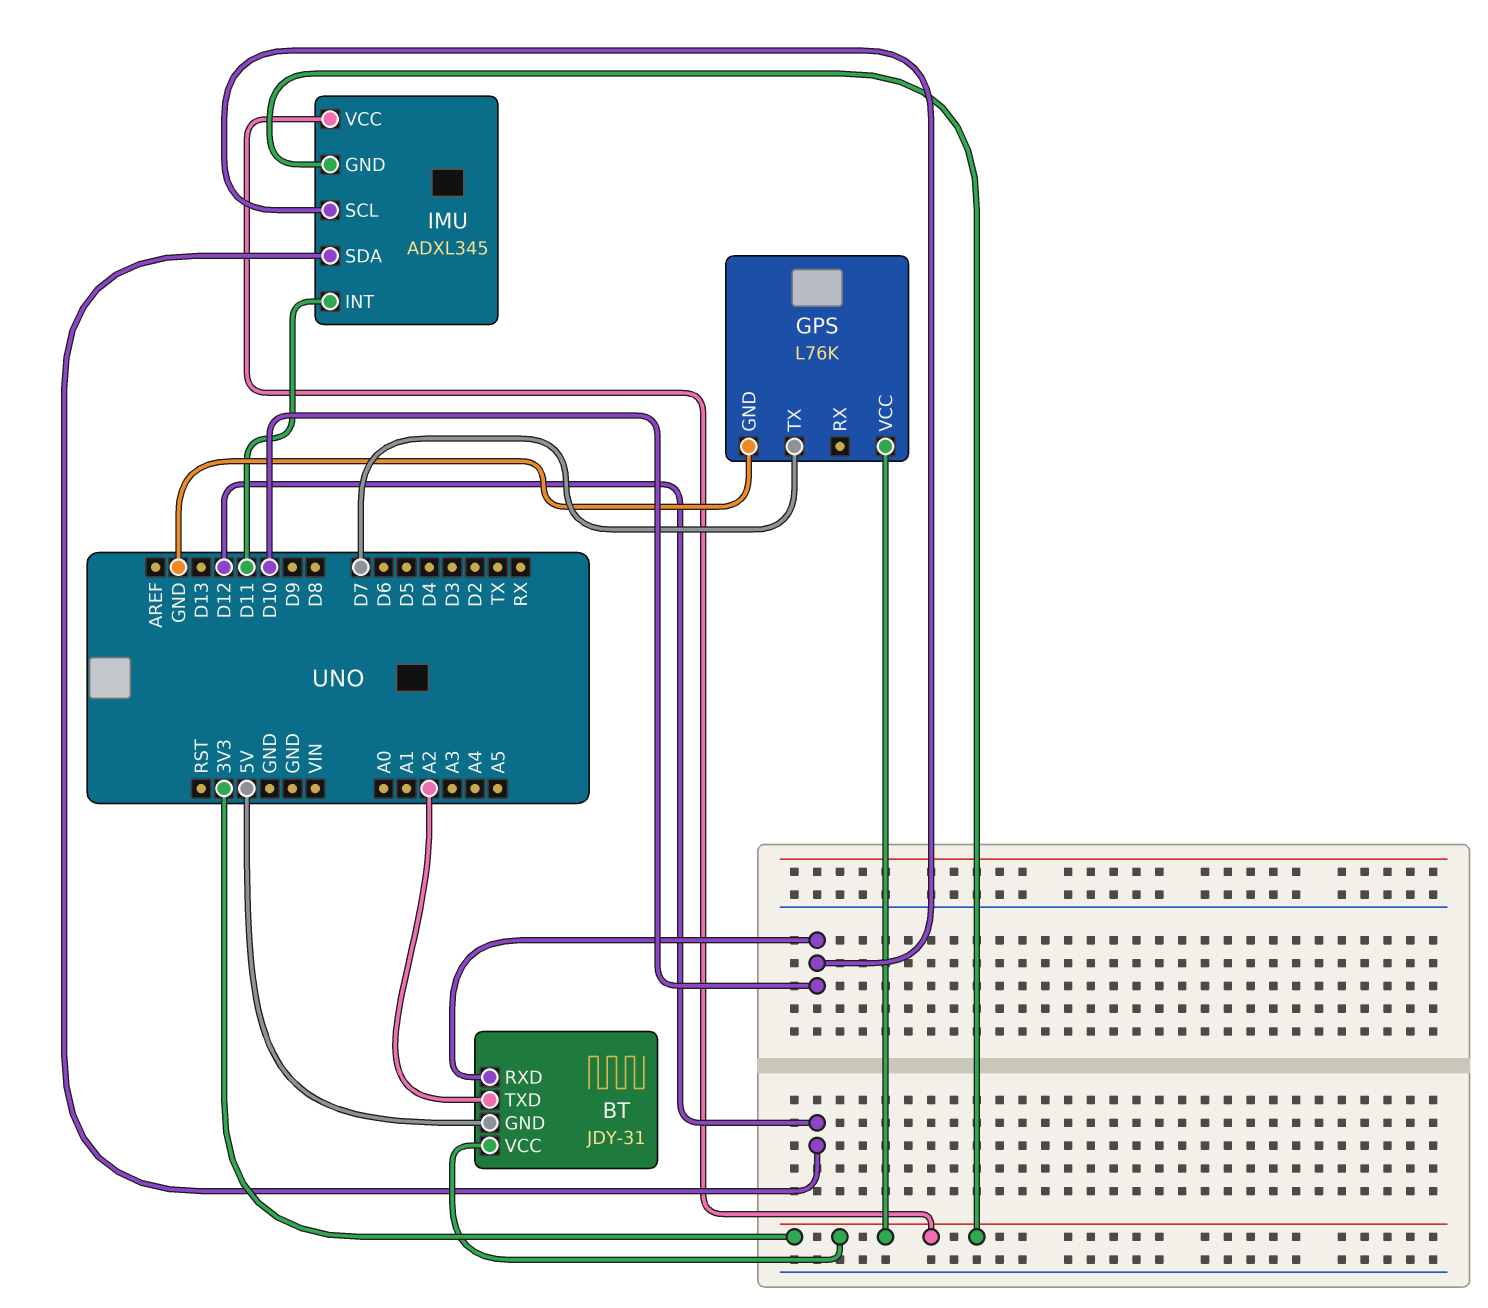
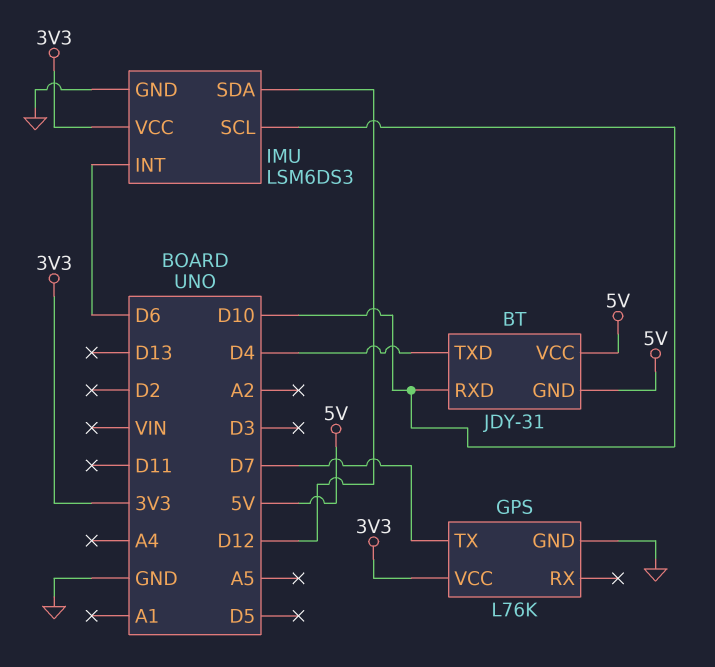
BT pin TXD: A2 -> D4
BT pin VCC: 3V3 -> 5V
IMU: ADXL345 -> LSM6DS3
IMU pin GND: 3V3 -> GND
IMU pin INT: D11 -> D6

